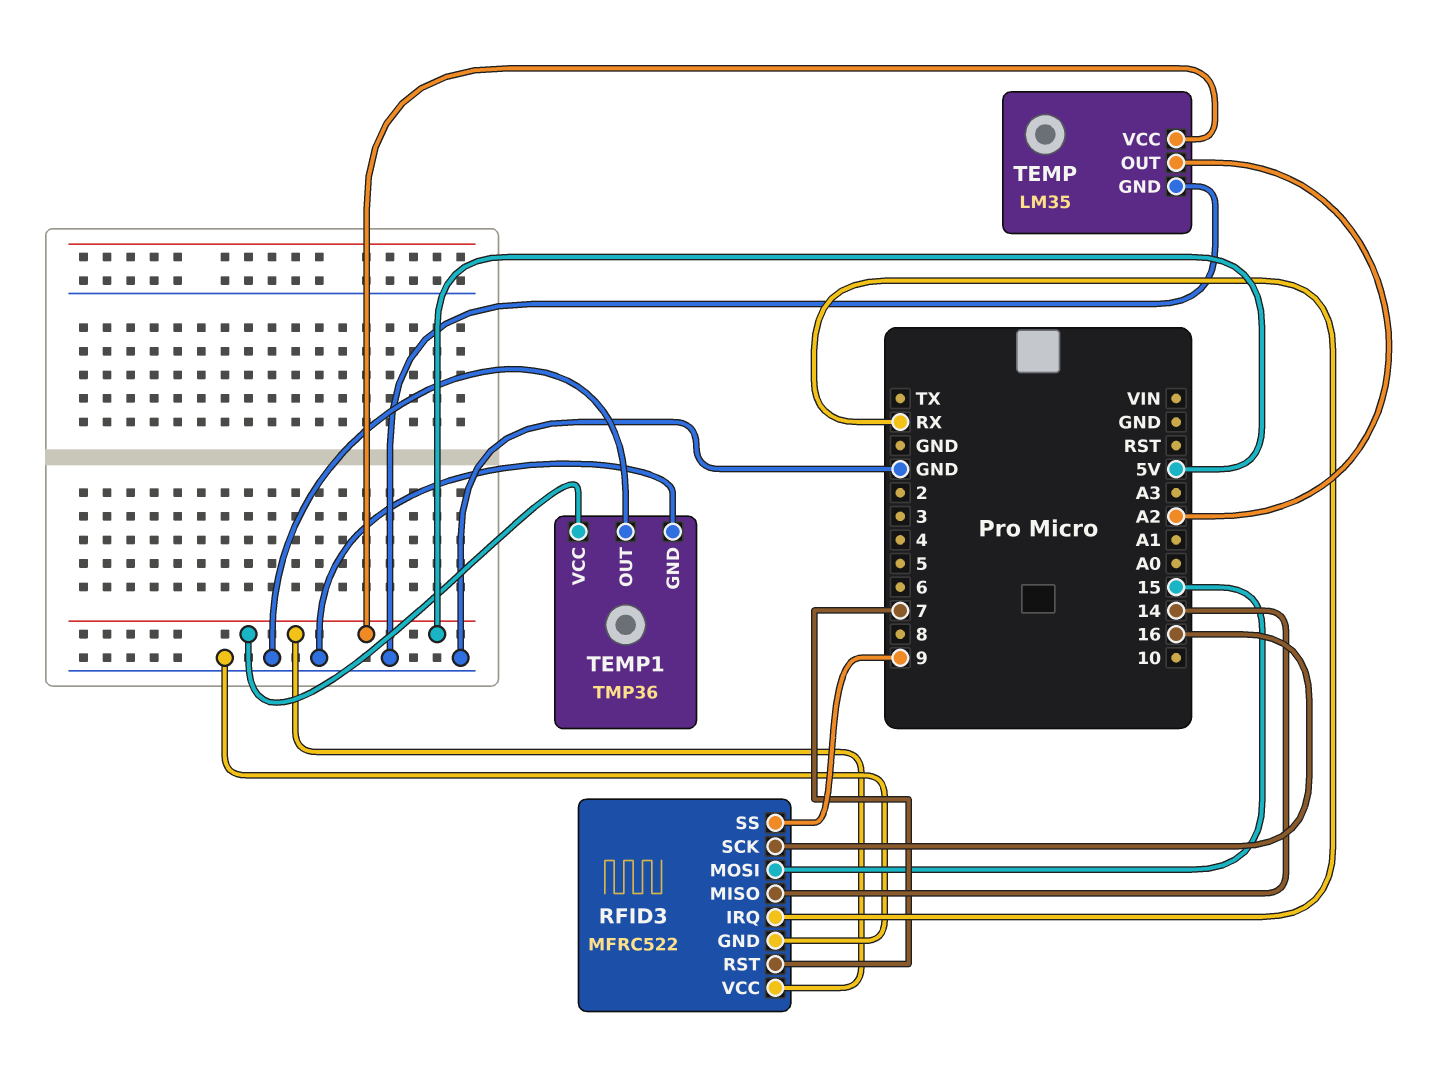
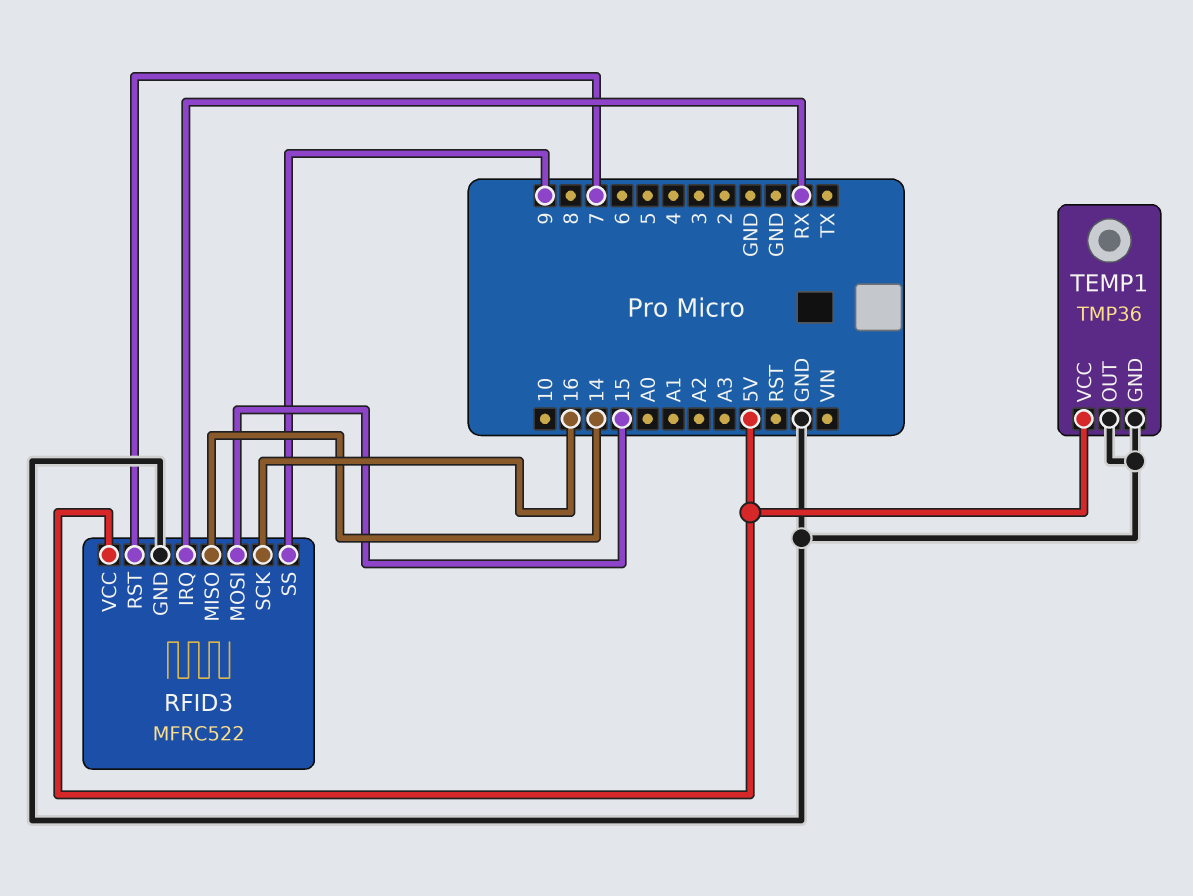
TEMP: LM35 -> none
TEMP pin GND: GND -> none
TEMP pin OUT: A2 -> none
TEMP pin VCC: 5V -> none

